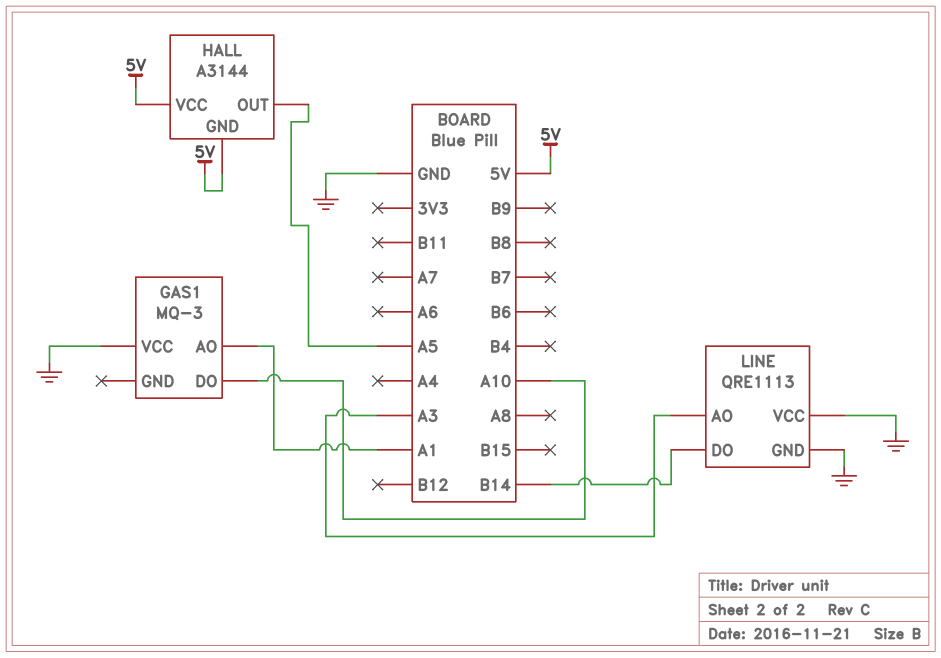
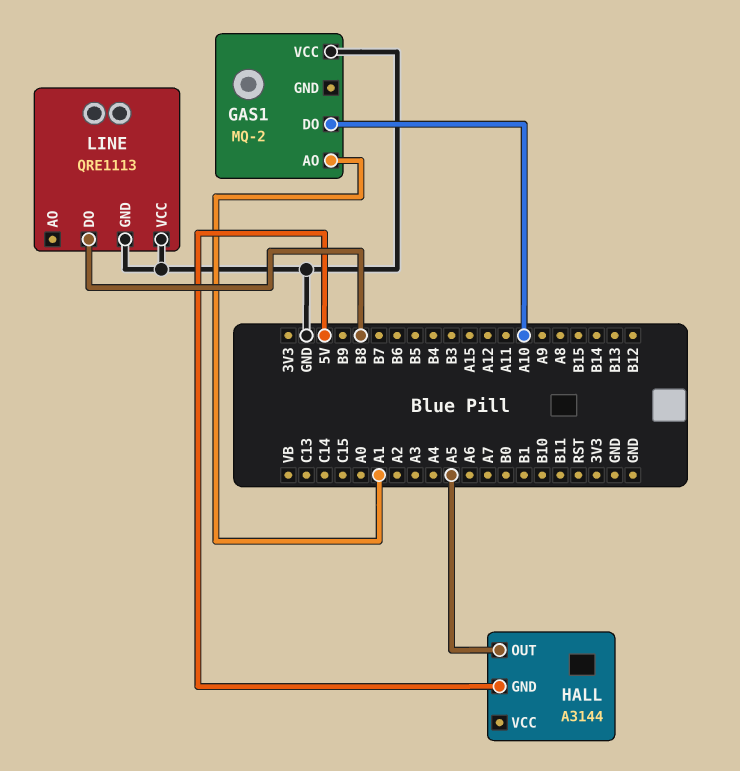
GAS1: MQ-3 -> MQ-2
HALL pin VCC: 5V -> none
LINE pin AO: A3 -> none
LINE pin DO: B14 -> B8

